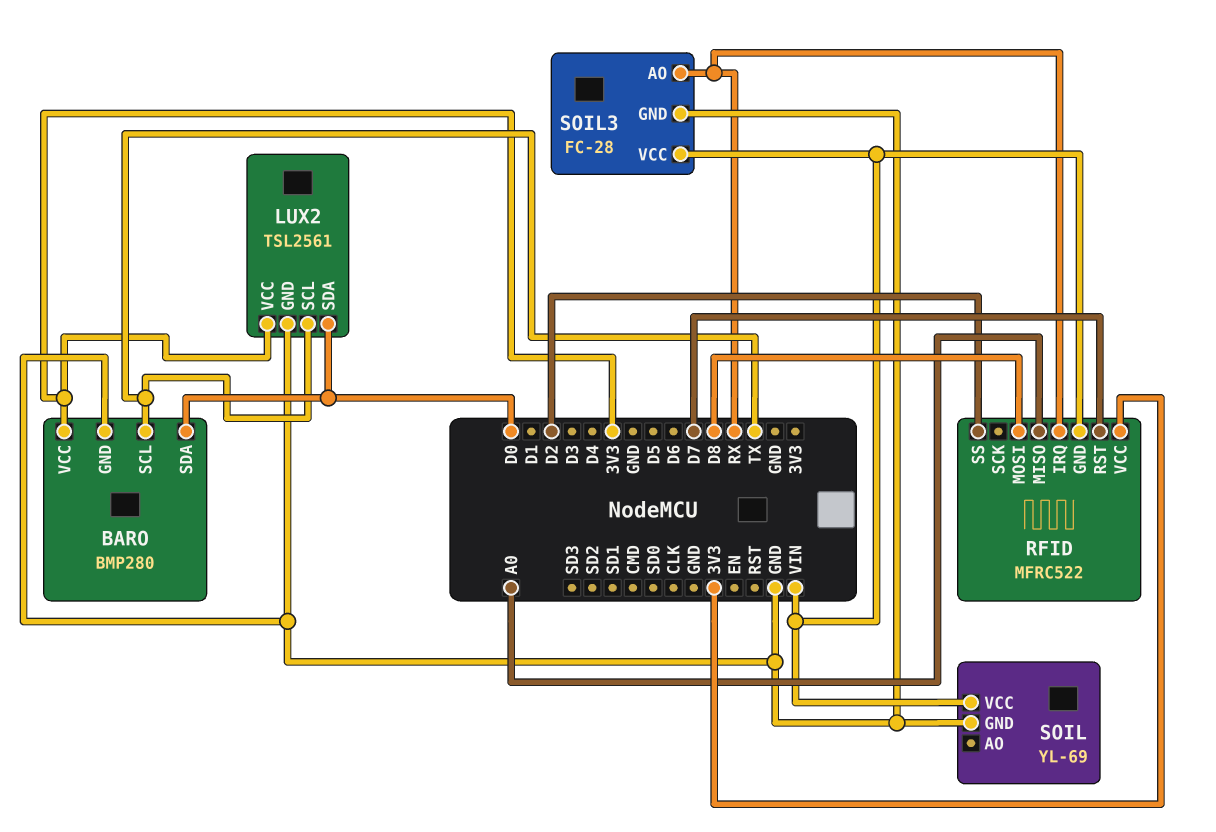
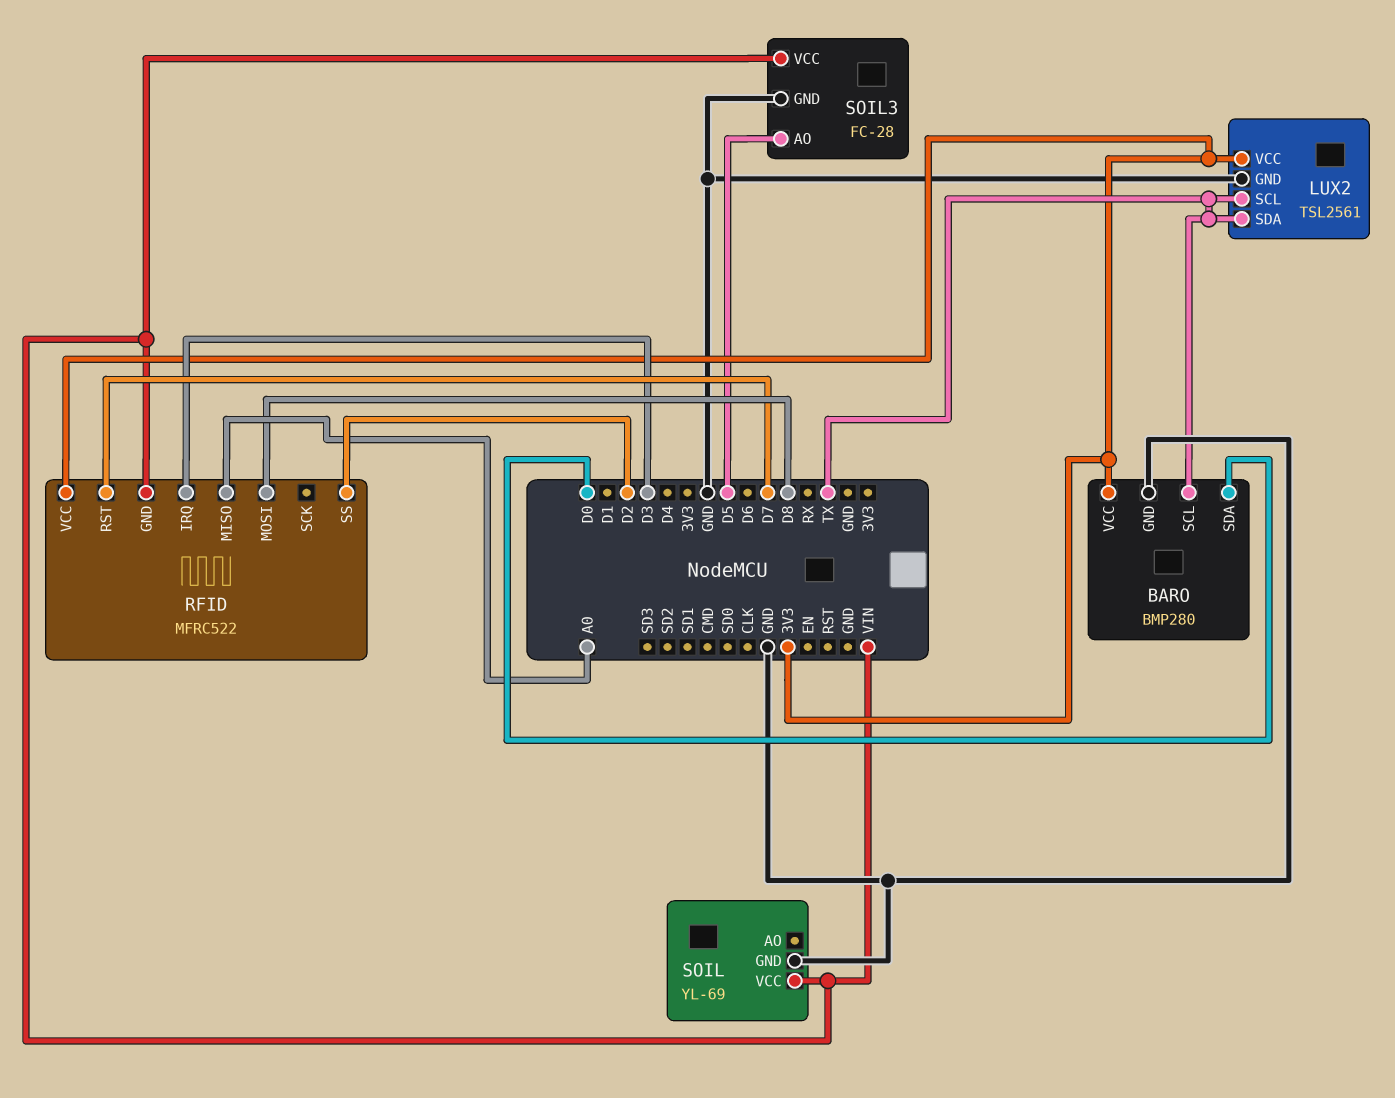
LUX2 pin SDA: D0 -> TX
RFID pin IRQ: RX -> D3
SOIL3 pin AO: RX -> D5

